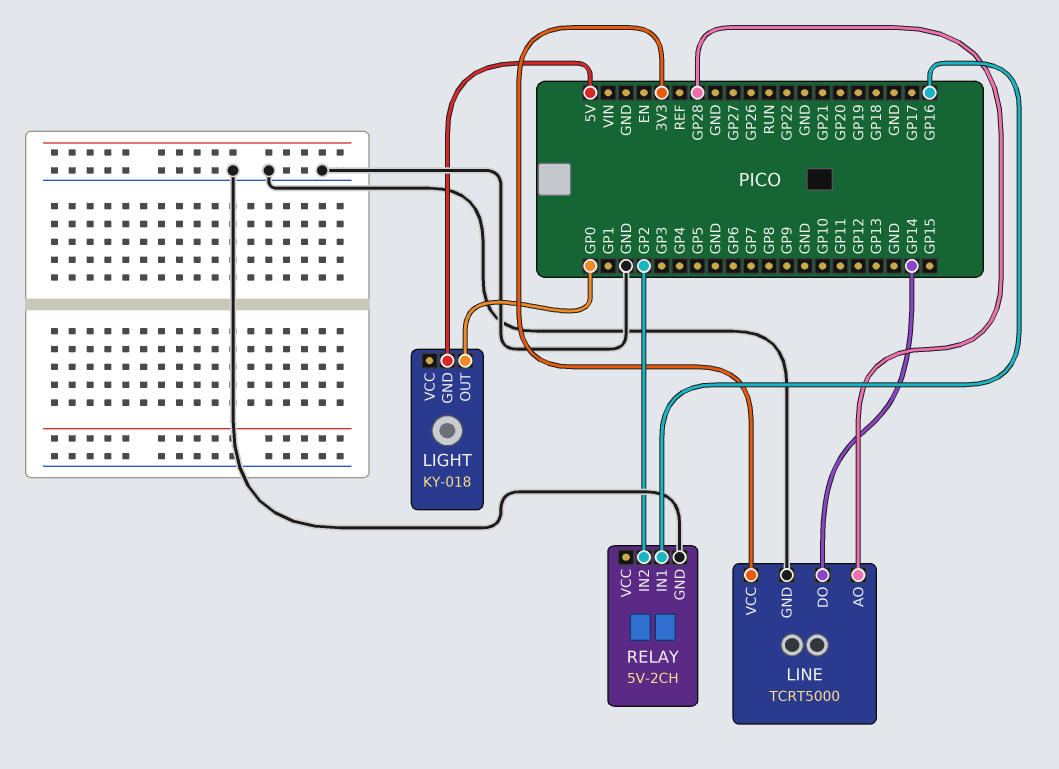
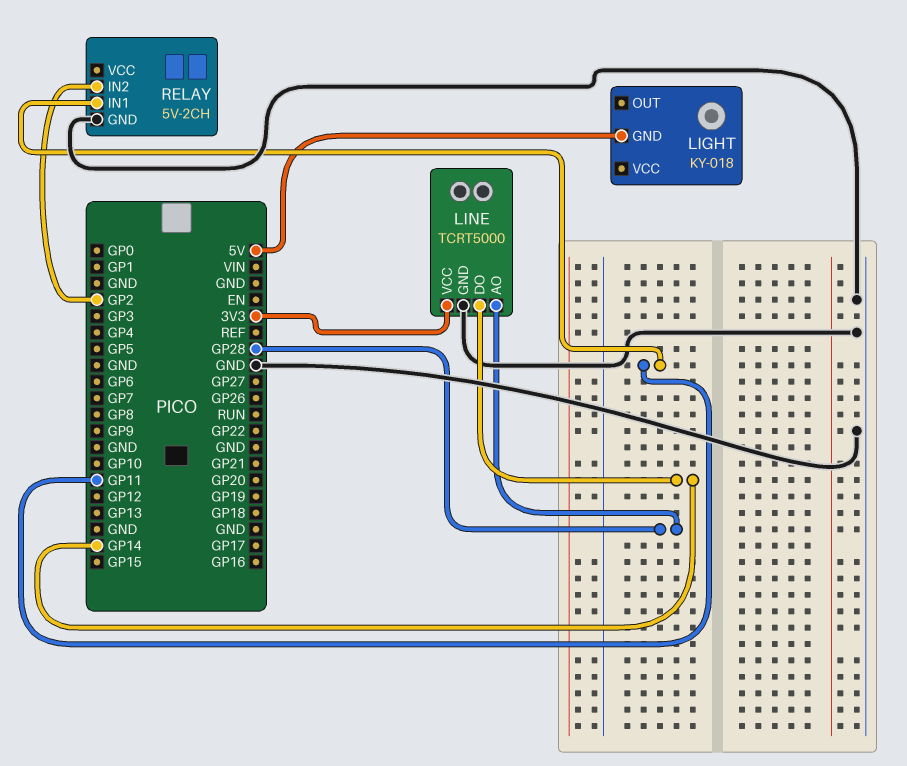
LIGHT pin OUT: GP0 -> none
RELAY pin IN1: GP16 -> GP11

